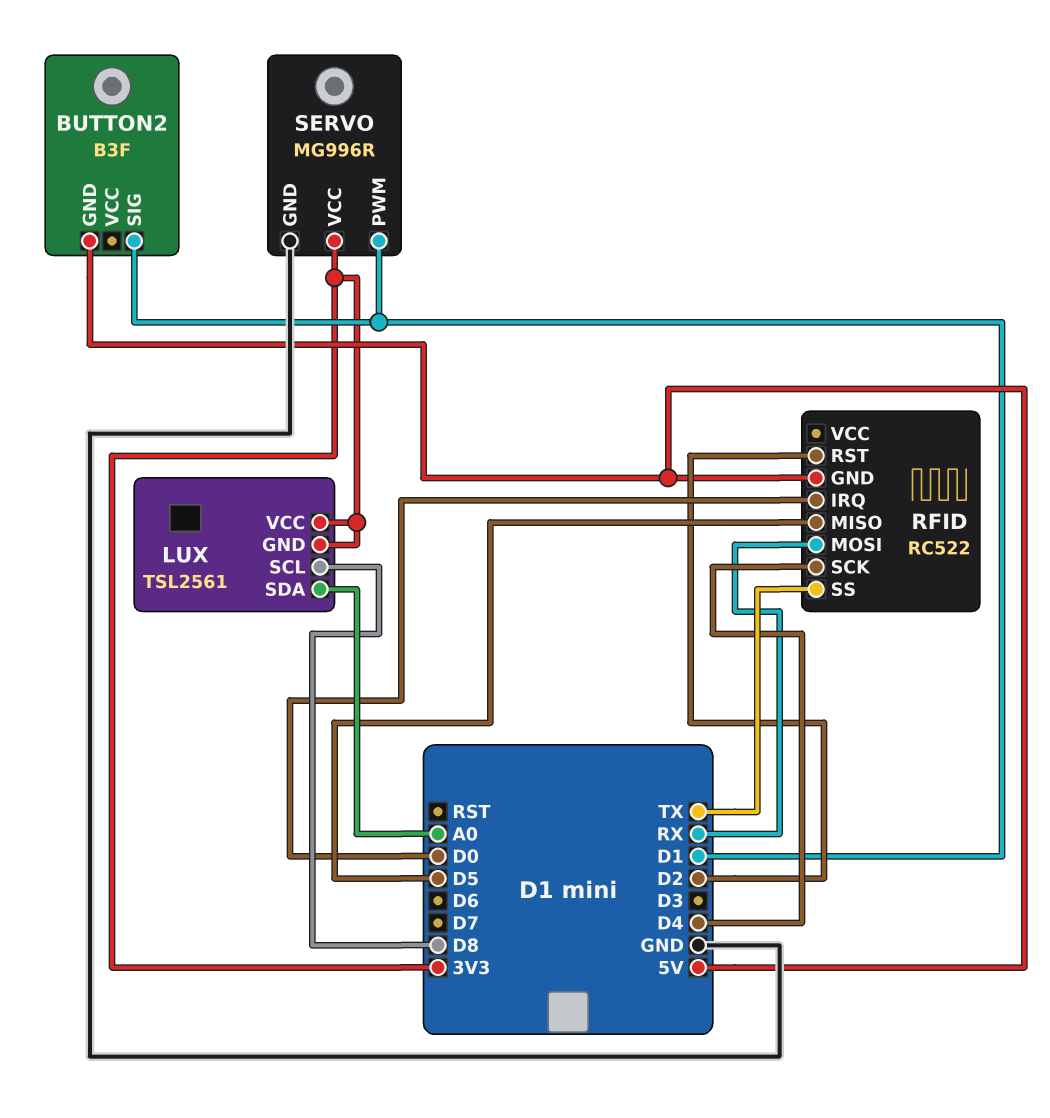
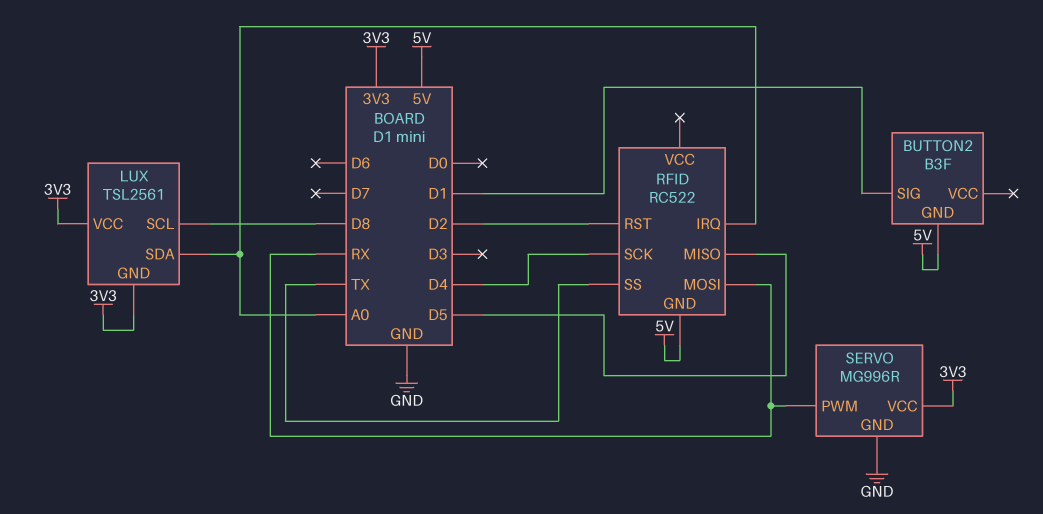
RFID pin IRQ: D0 -> A0
SERVO pin PWM: D1 -> RX

